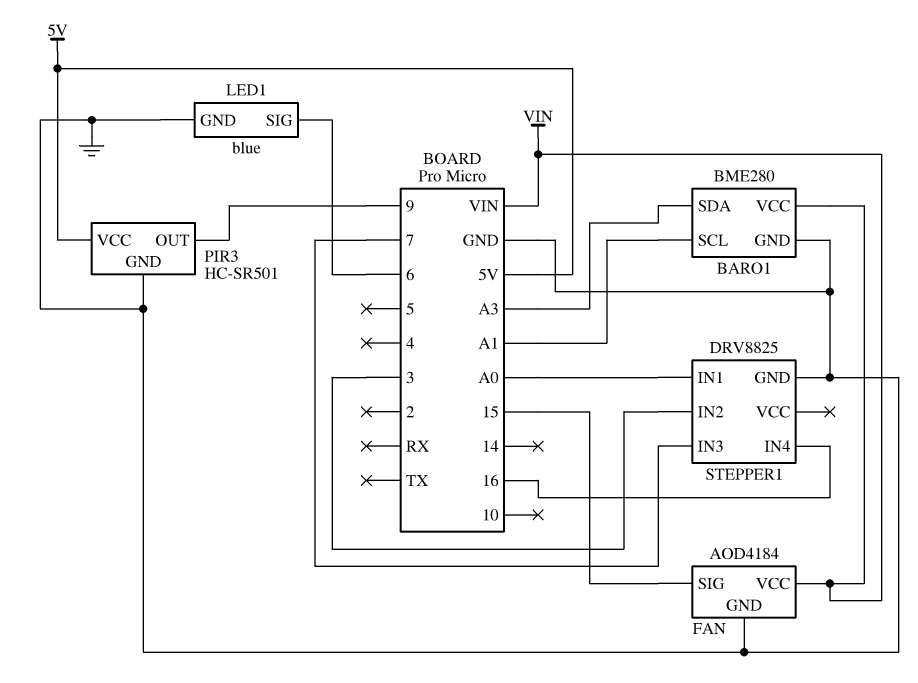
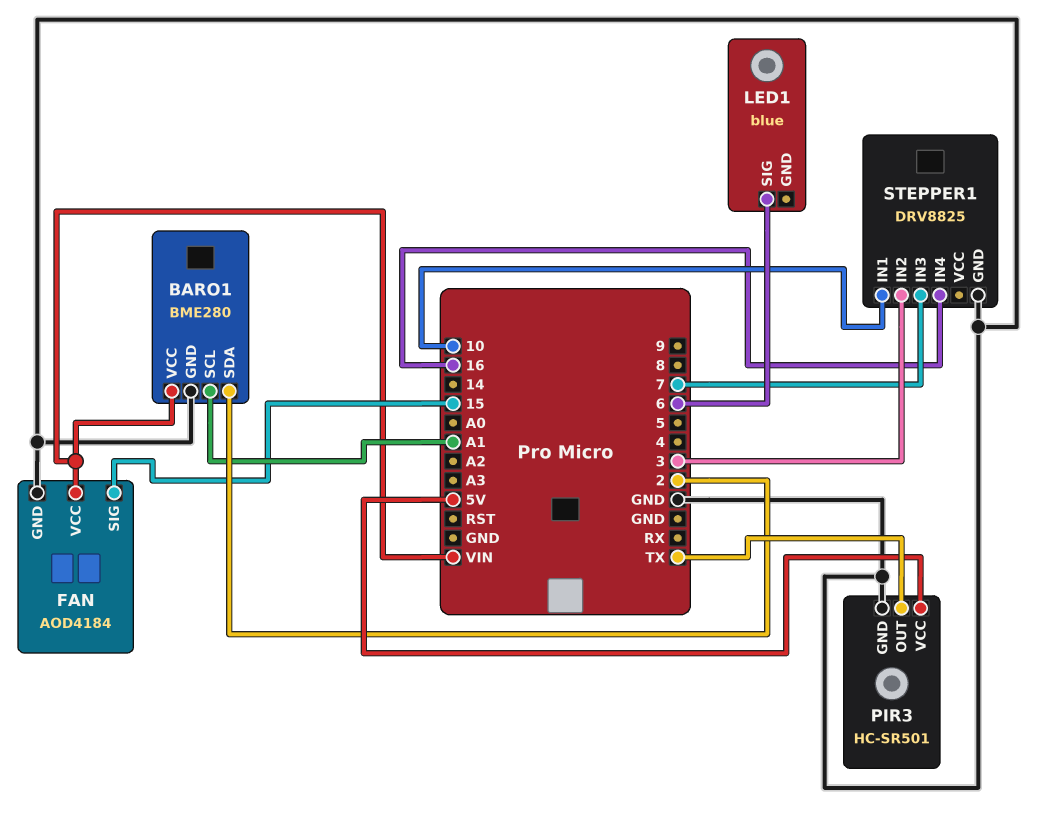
BARO1 pin SDA: A3 -> 2
LED1 pin GND: GND -> none
PIR3 pin OUT: 9 -> TX
STEPPER1 pin IN1: A0 -> 10

